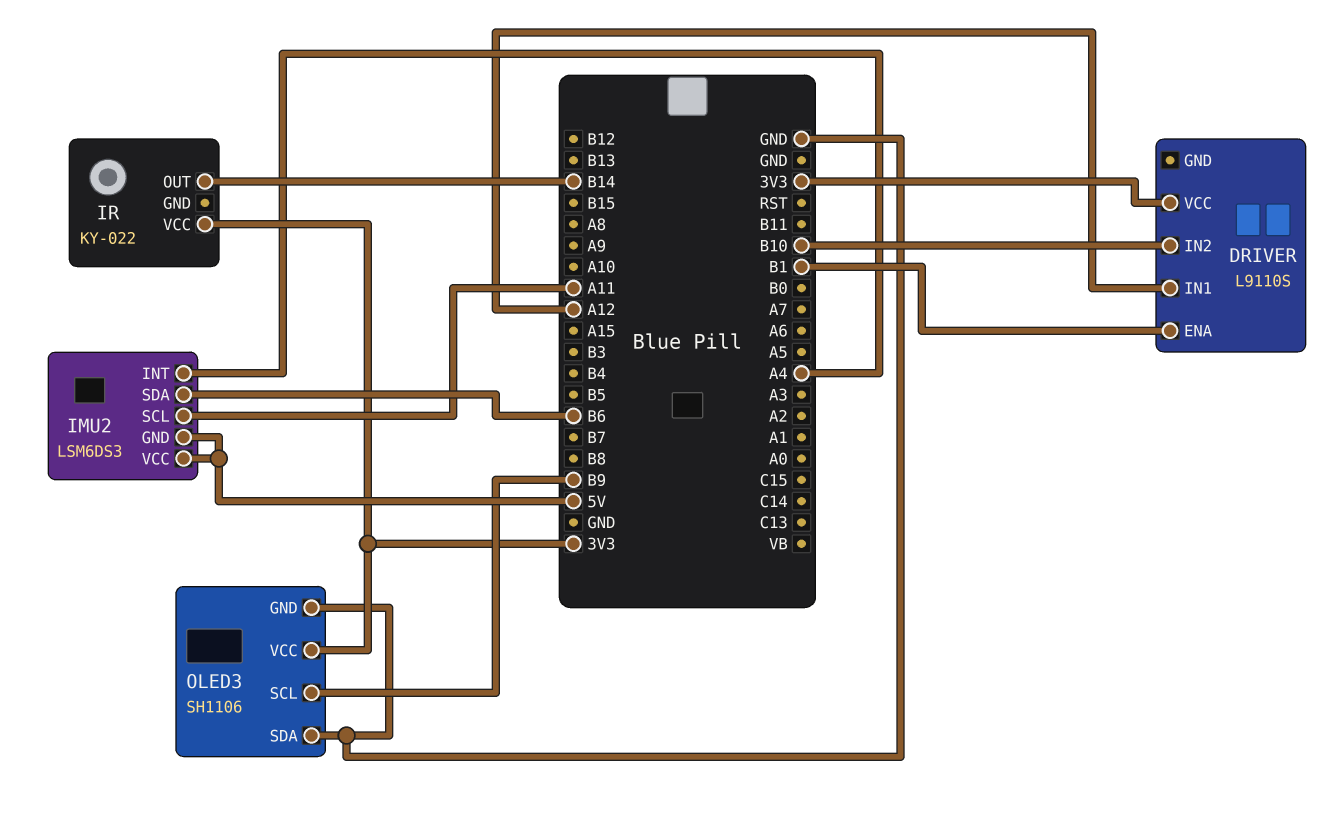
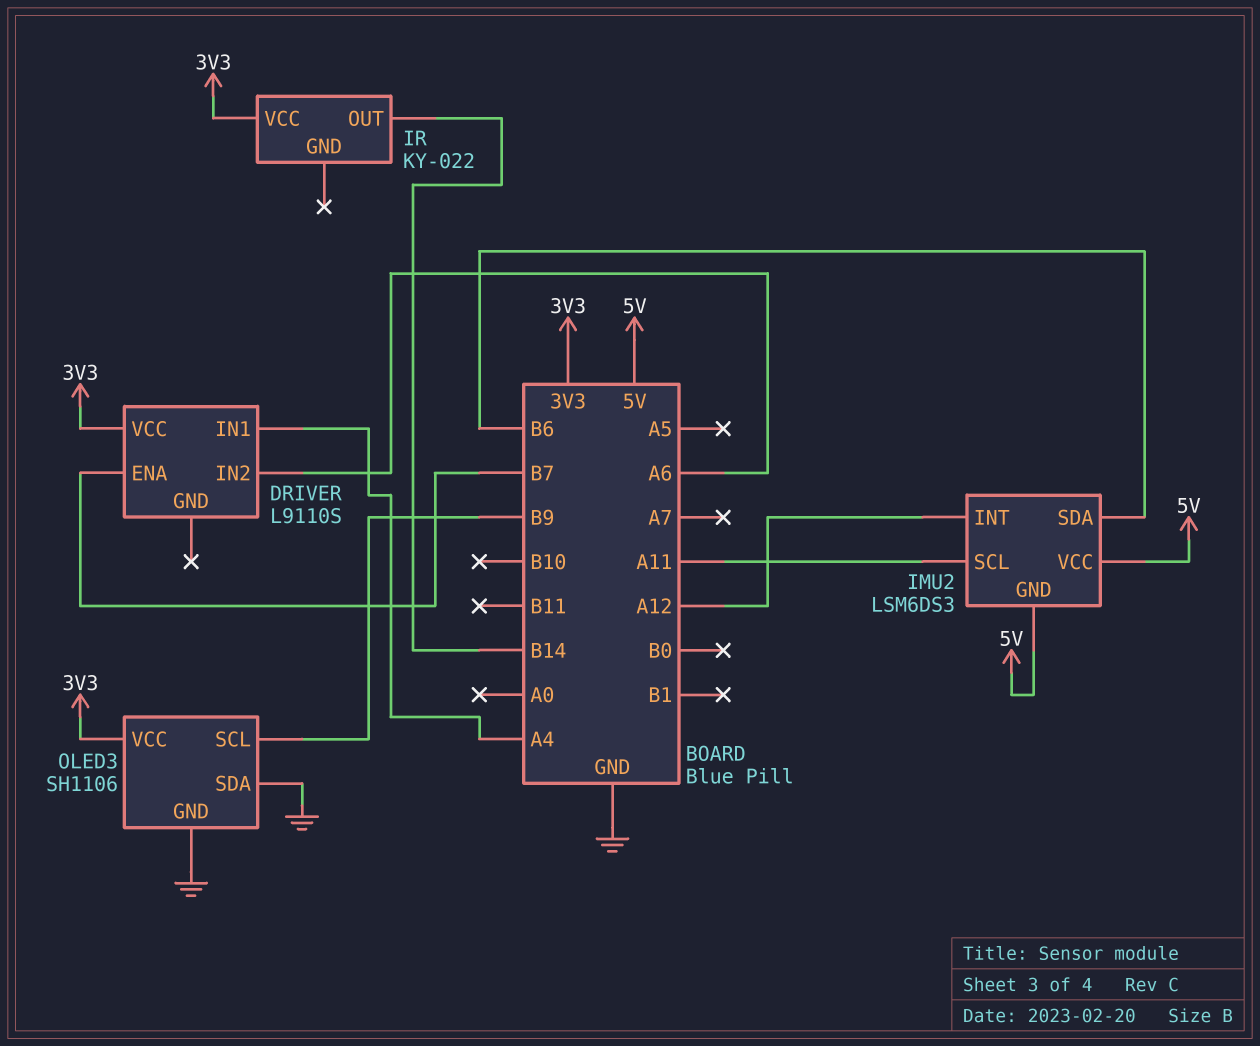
DRIVER pin ENA: B1 -> B7
DRIVER pin IN1: A12 -> A4
DRIVER pin IN2: B10 -> A6
IMU2 pin INT: A4 -> A12

